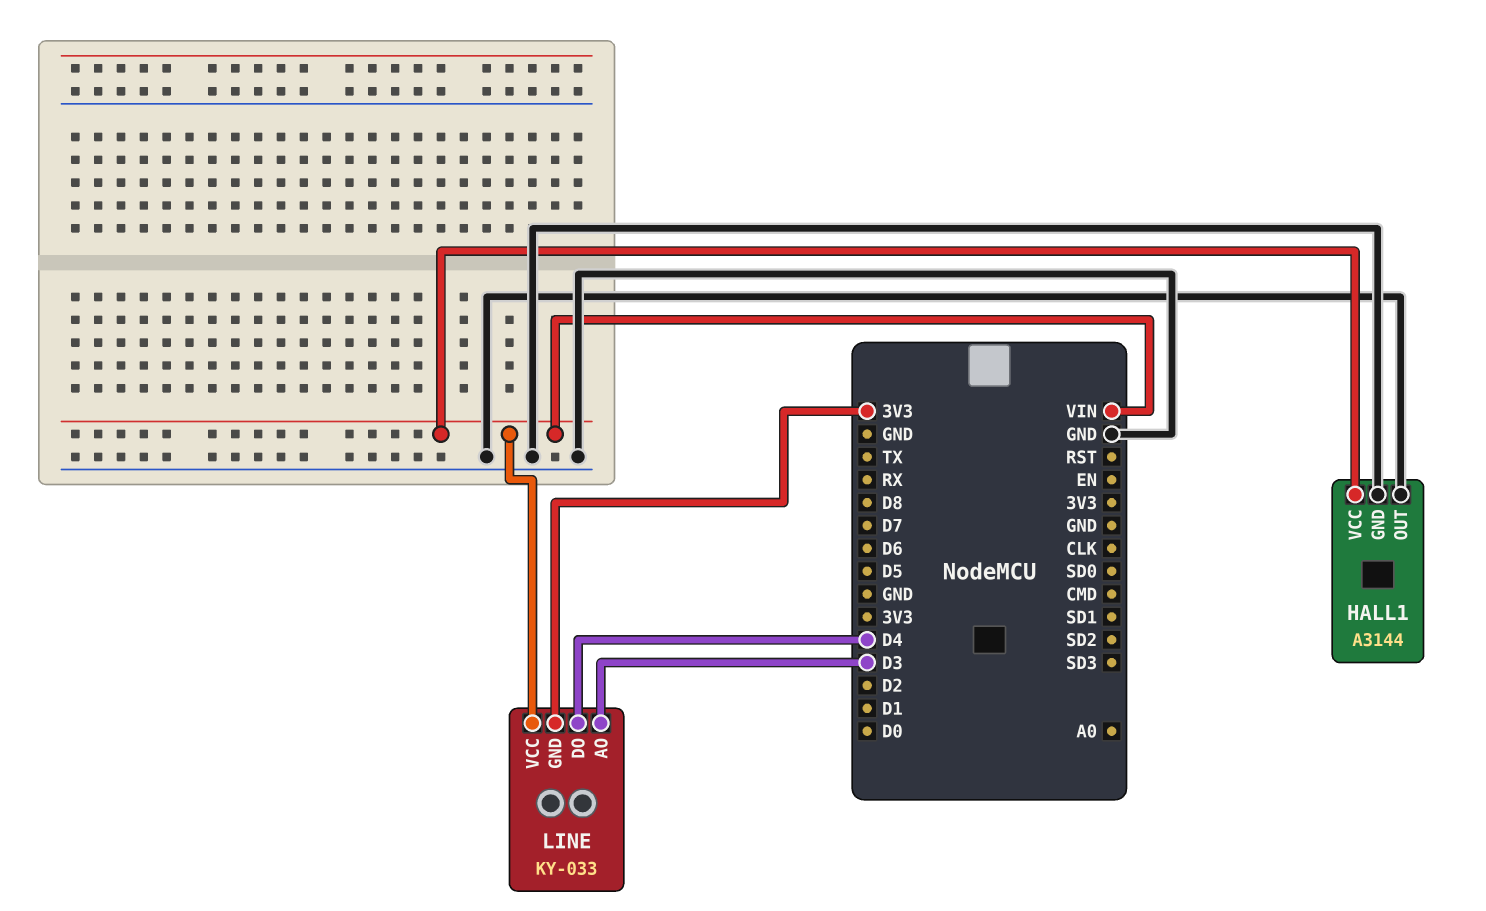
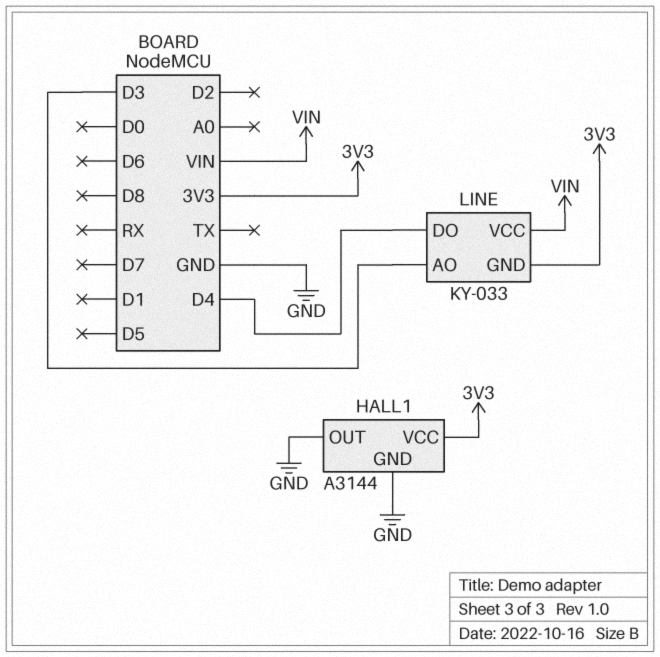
HALL1 pin VCC: VIN -> 3V3

